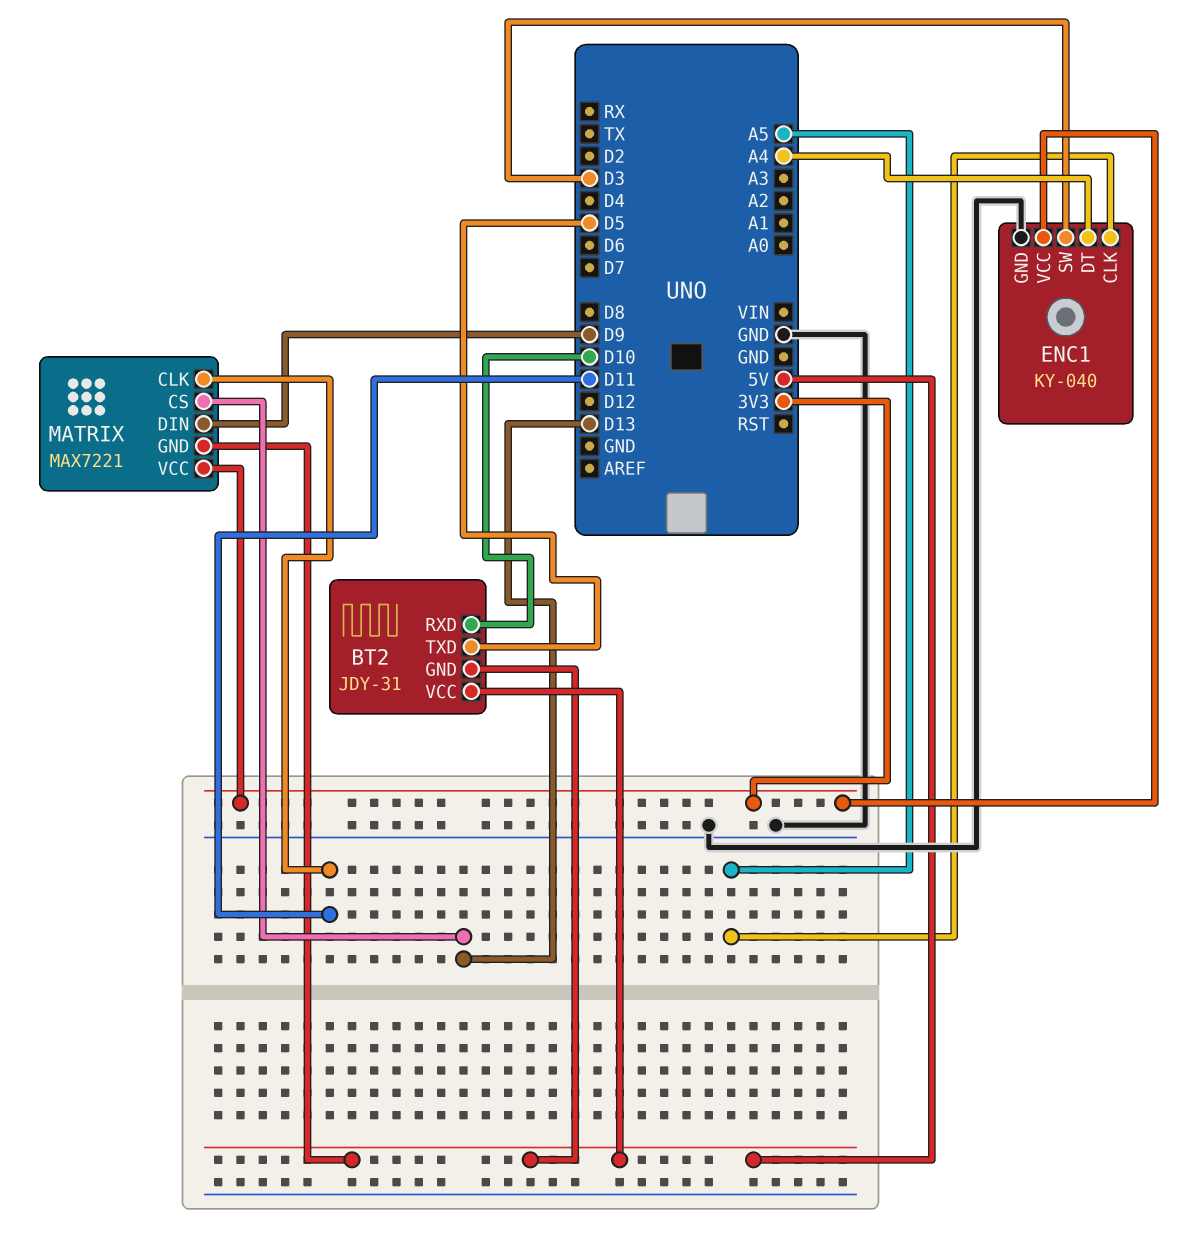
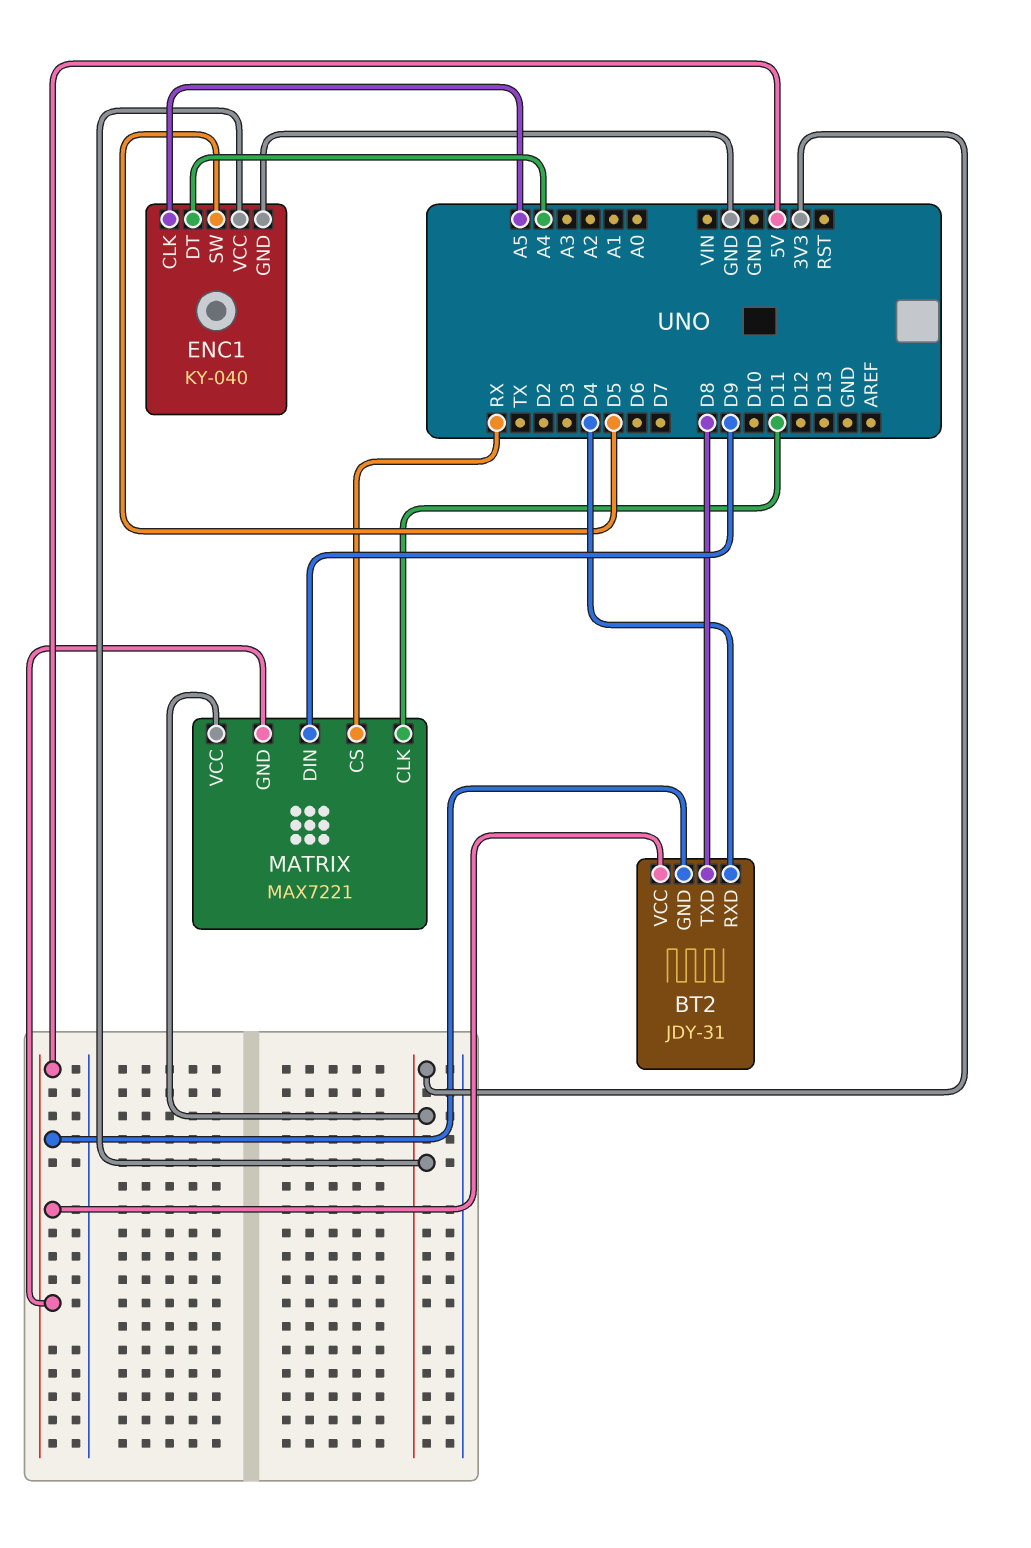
BT2 pin RXD: D10 -> D4
BT2 pin TXD: D5 -> D8
ENC1 pin SW: D3 -> D5
MATRIX pin CS: D13 -> RX

